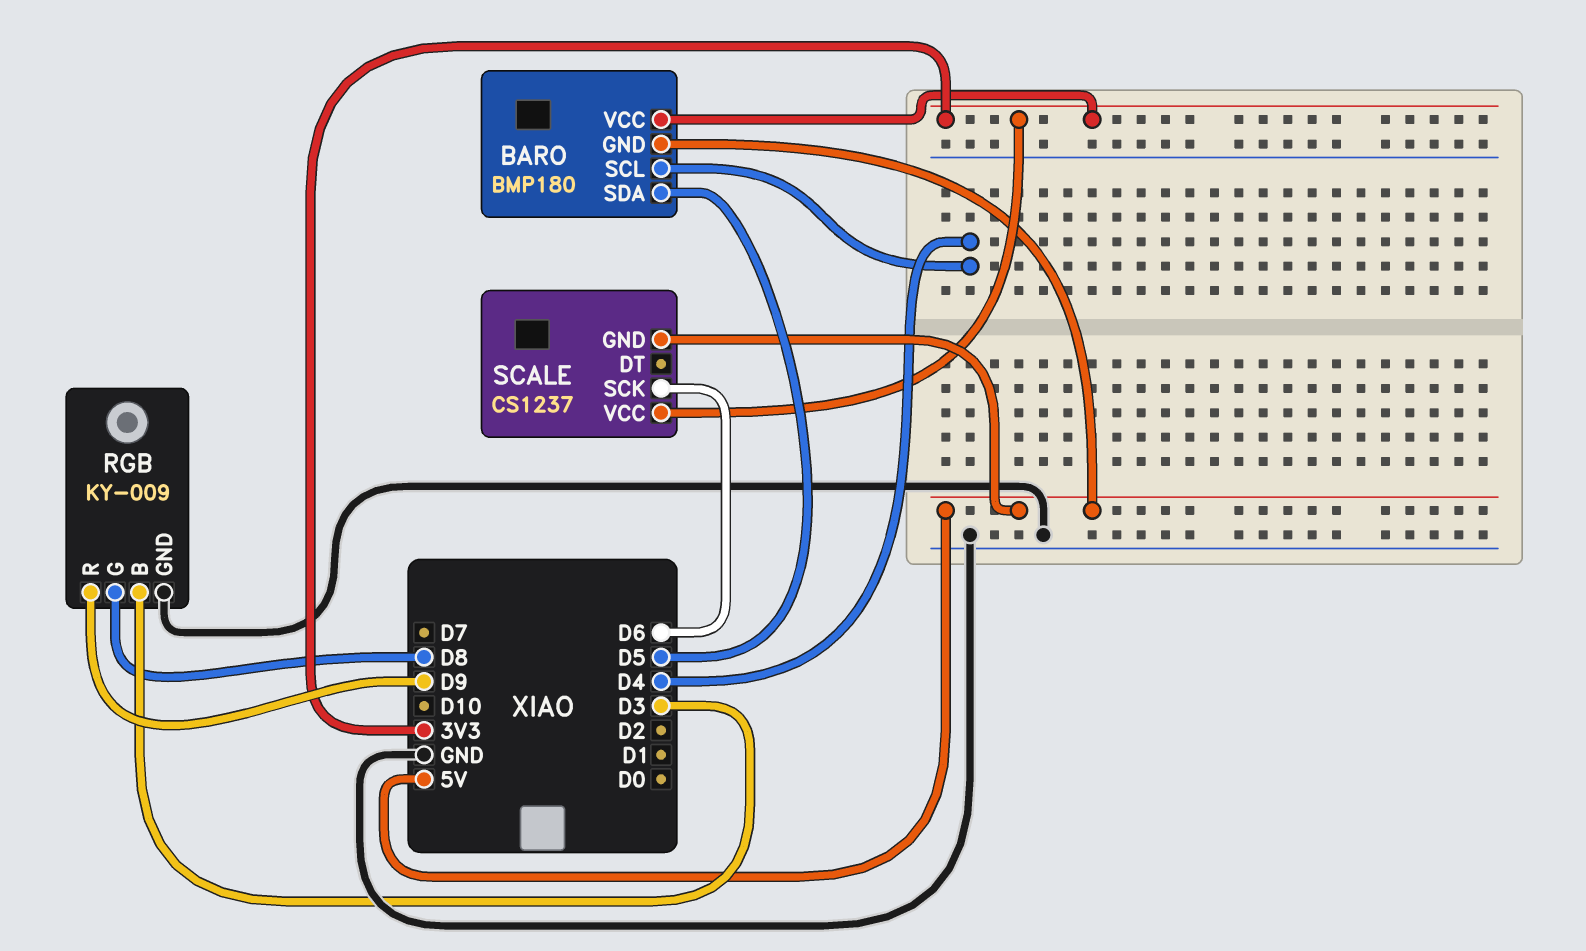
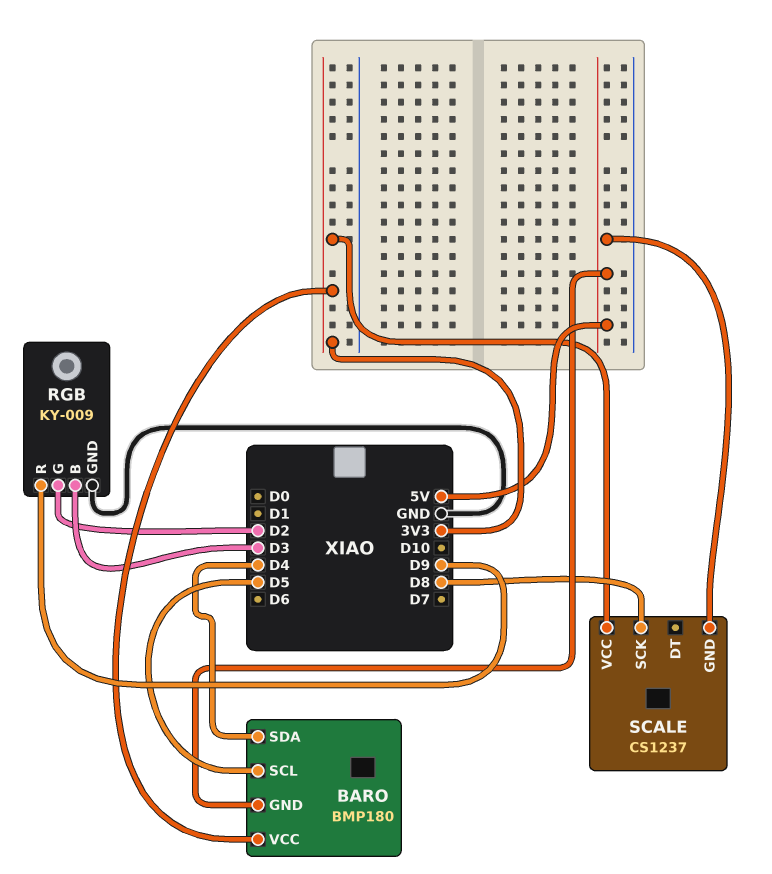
BARO pin SCL: D4 -> D5
BARO pin SDA: D5 -> D4
RGB pin G: D8 -> D2
SCALE pin SCK: D6 -> D8

